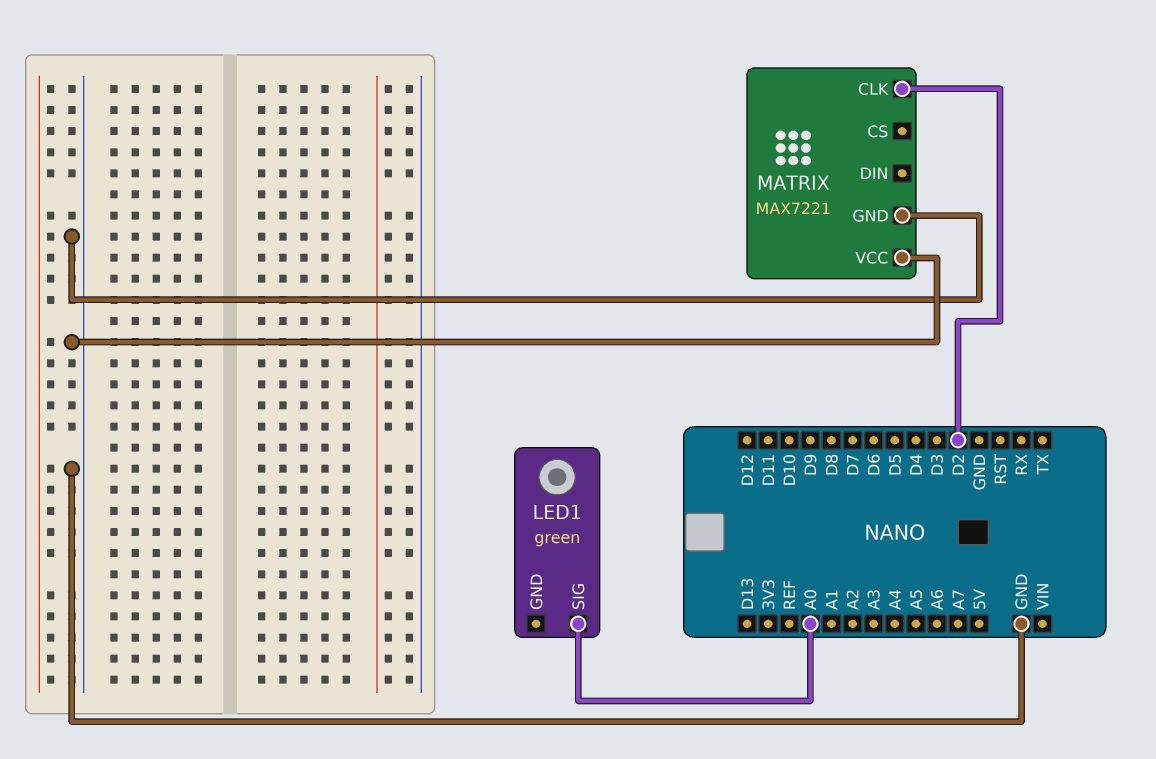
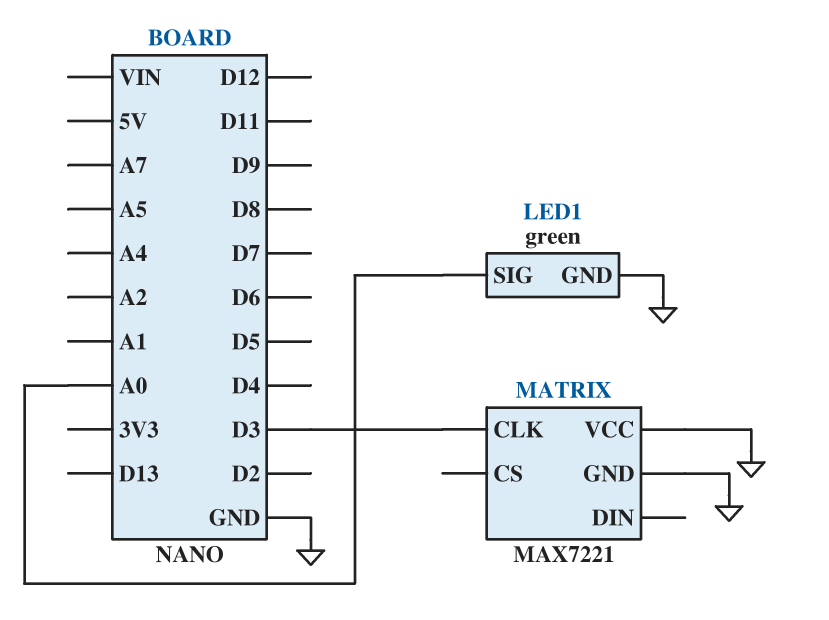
LED1 pin GND: none -> GND
MATRIX pin CLK: D2 -> D3

